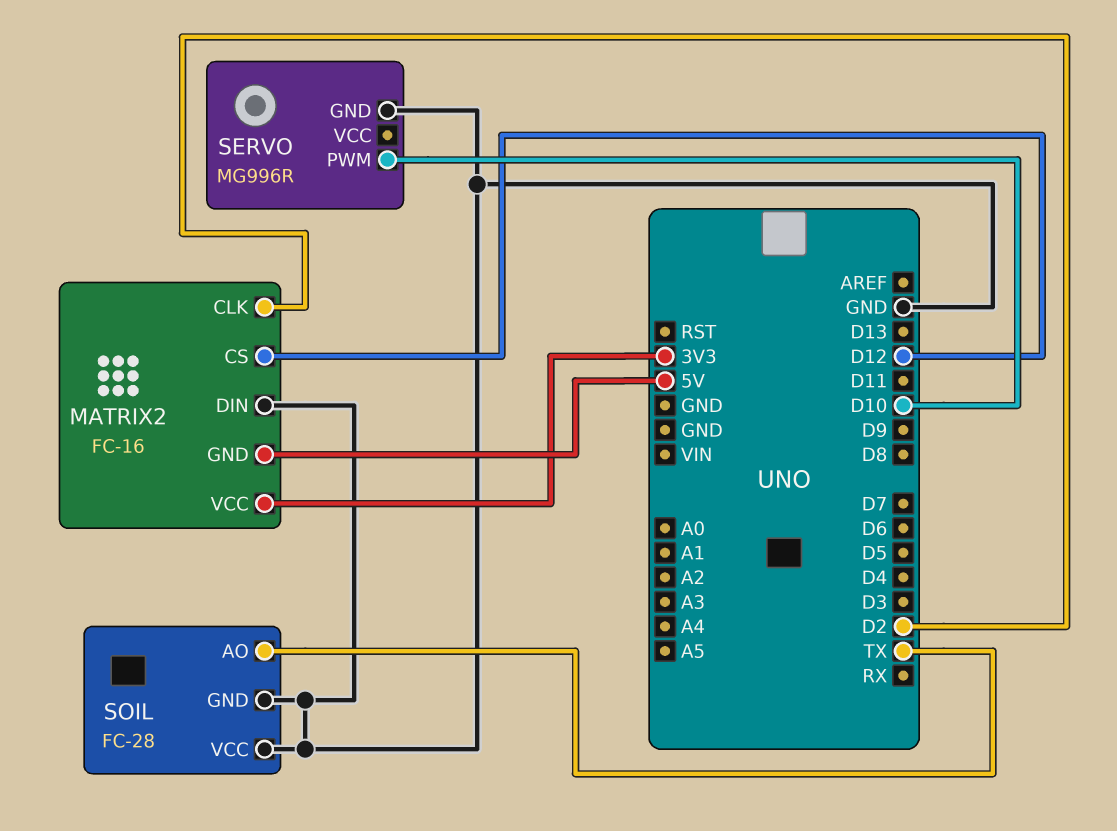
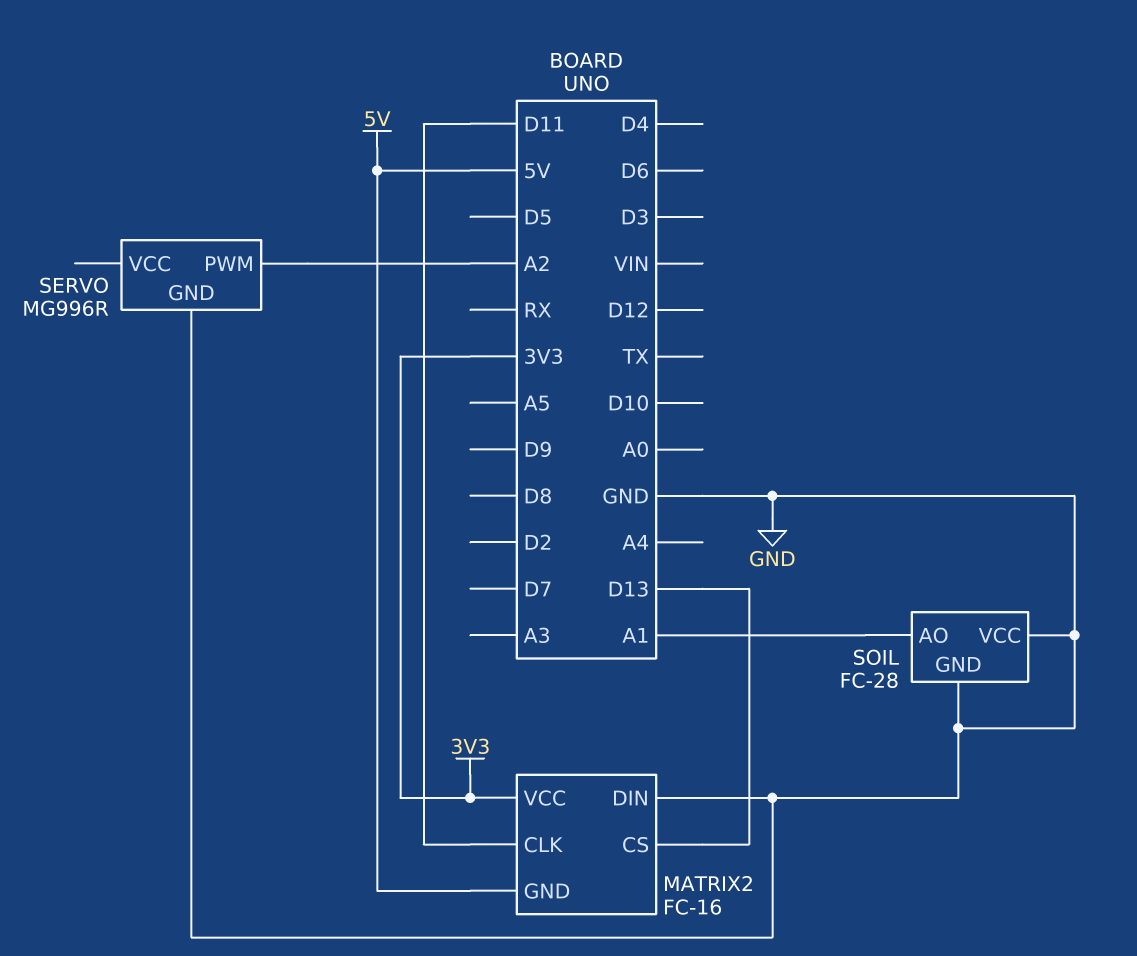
MATRIX2 pin CLK: D2 -> D11
MATRIX2 pin CS: D12 -> D13
SERVO pin PWM: D10 -> A2
SOIL pin AO: TX -> A1

